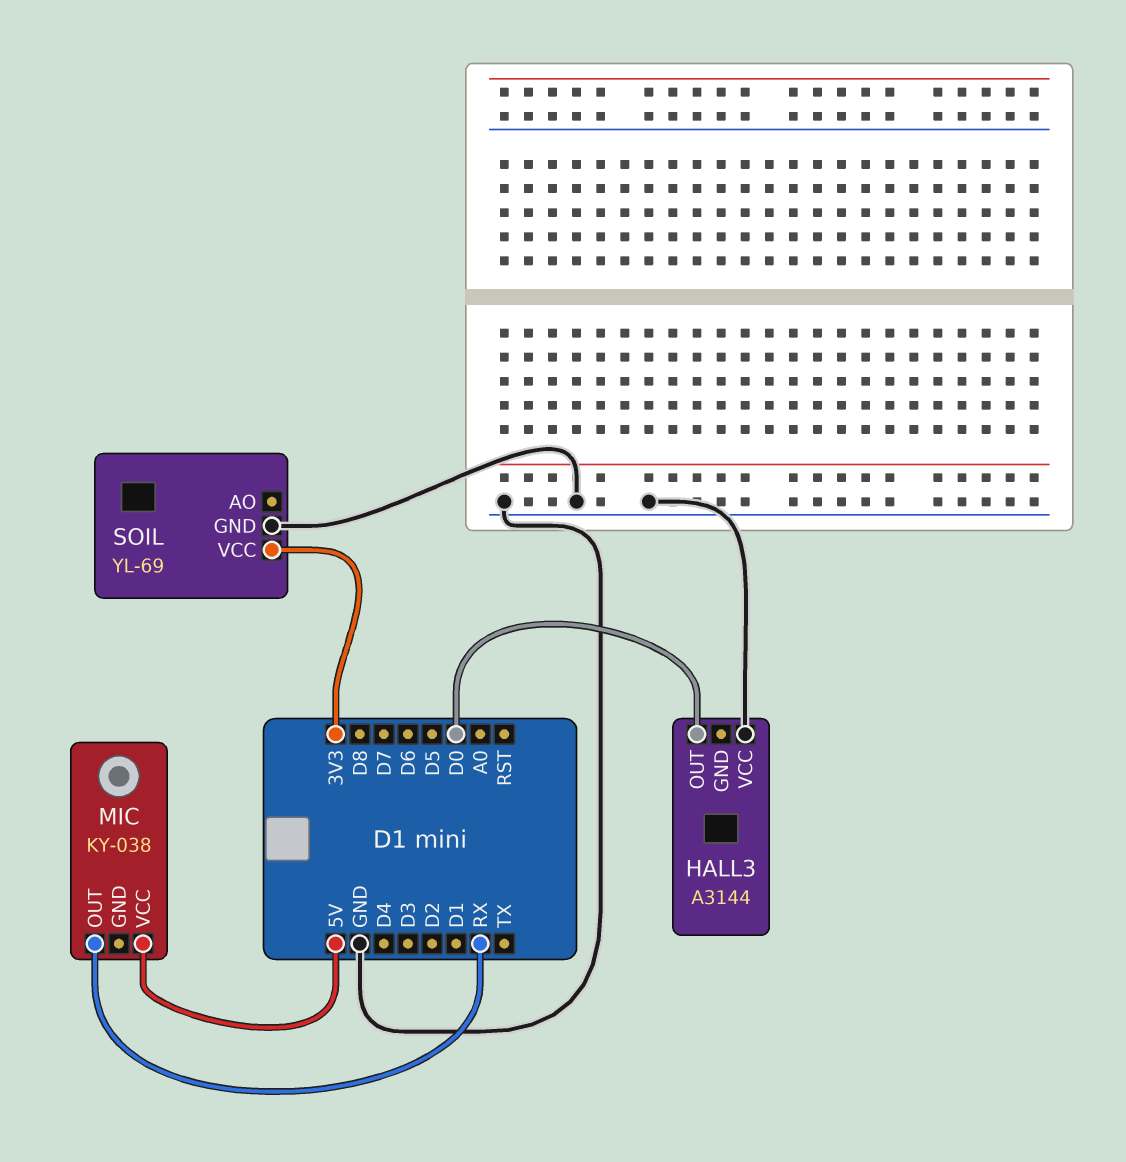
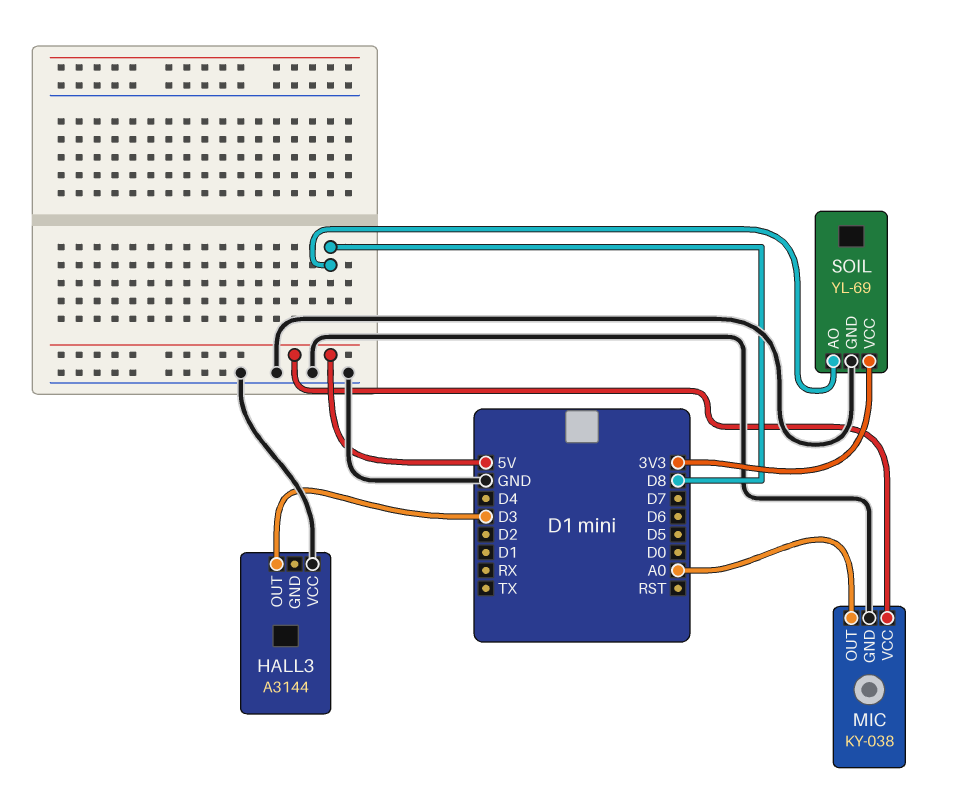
HALL3 pin OUT: D0 -> D3
MIC pin GND: none -> GND
MIC pin OUT: RX -> A0
SOIL pin AO: none -> D8

